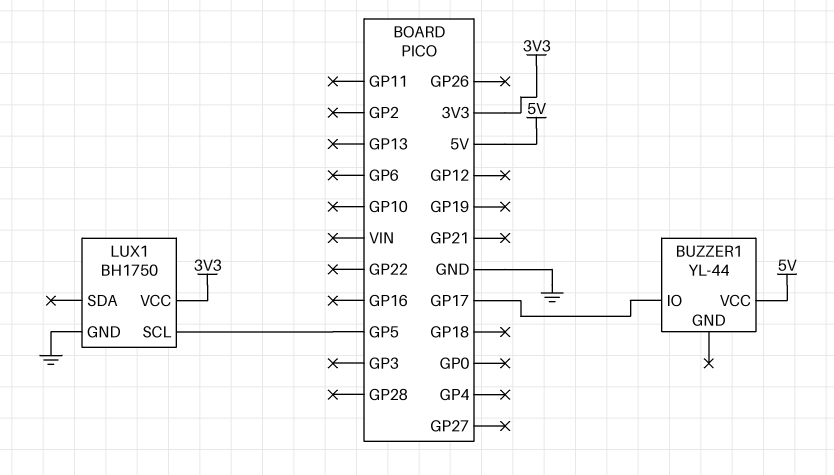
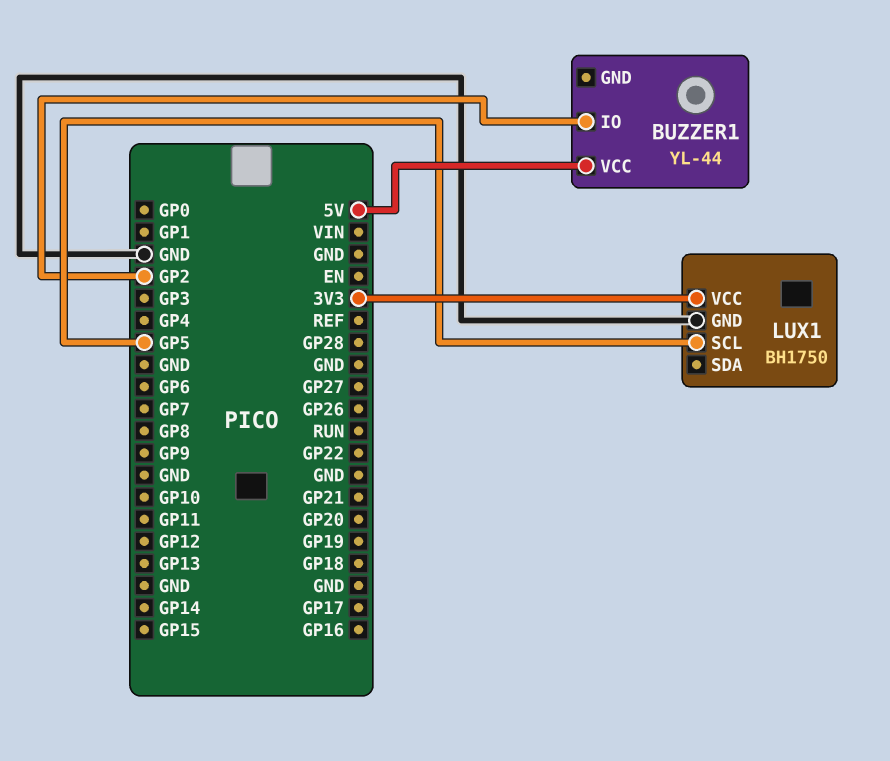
BUZZER1 pin IO: GP17 -> GP2

